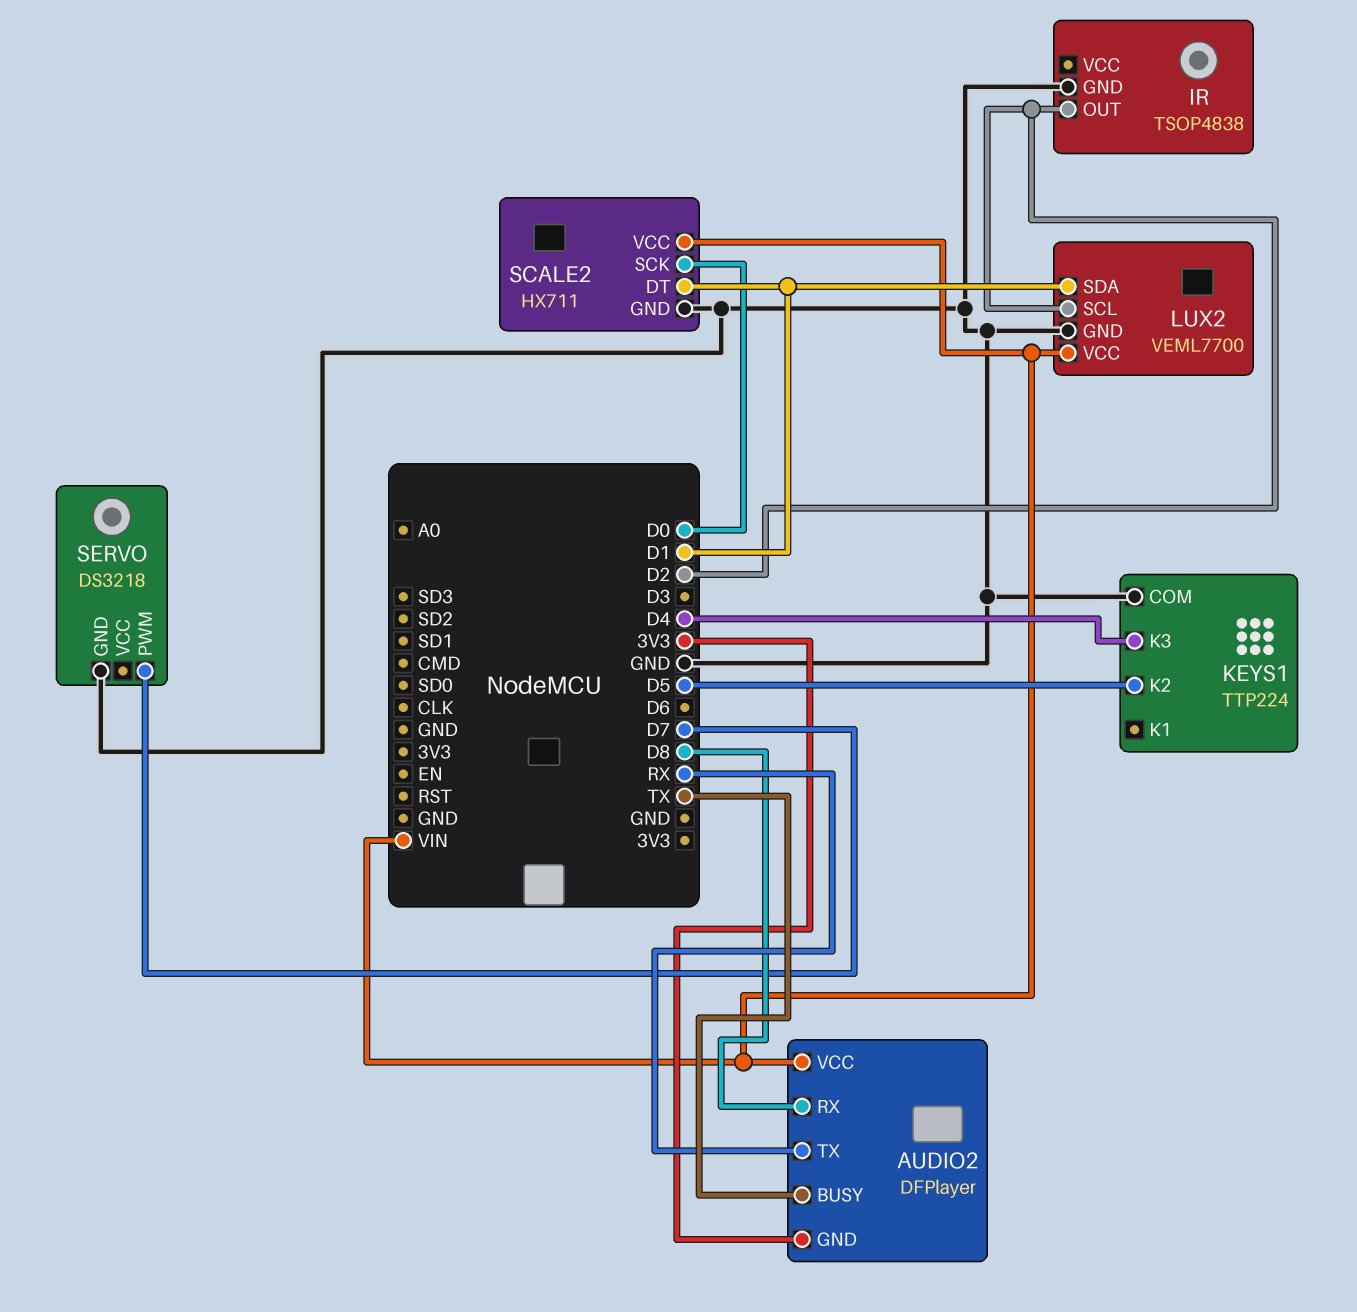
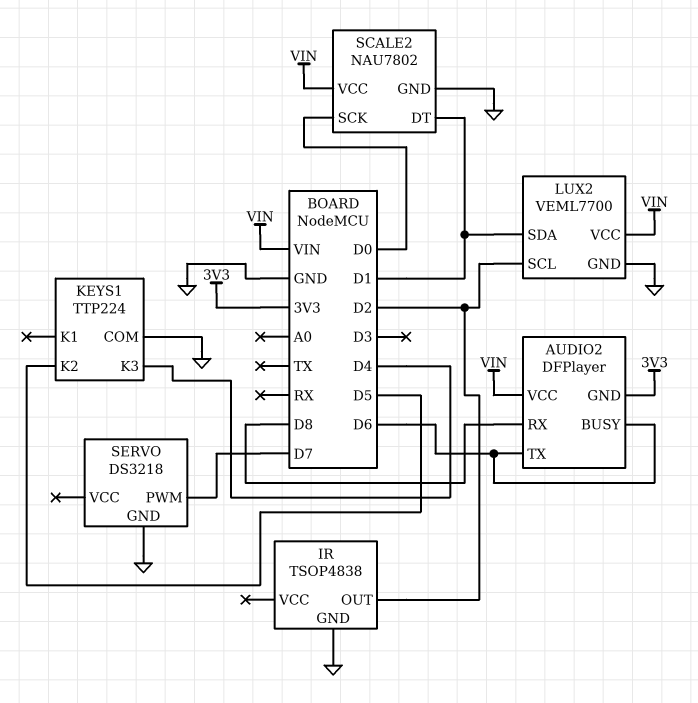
AUDIO2 pin BUSY: TX -> D6
AUDIO2 pin TX: RX -> D6
SCALE2: HX711 -> NAU7802

